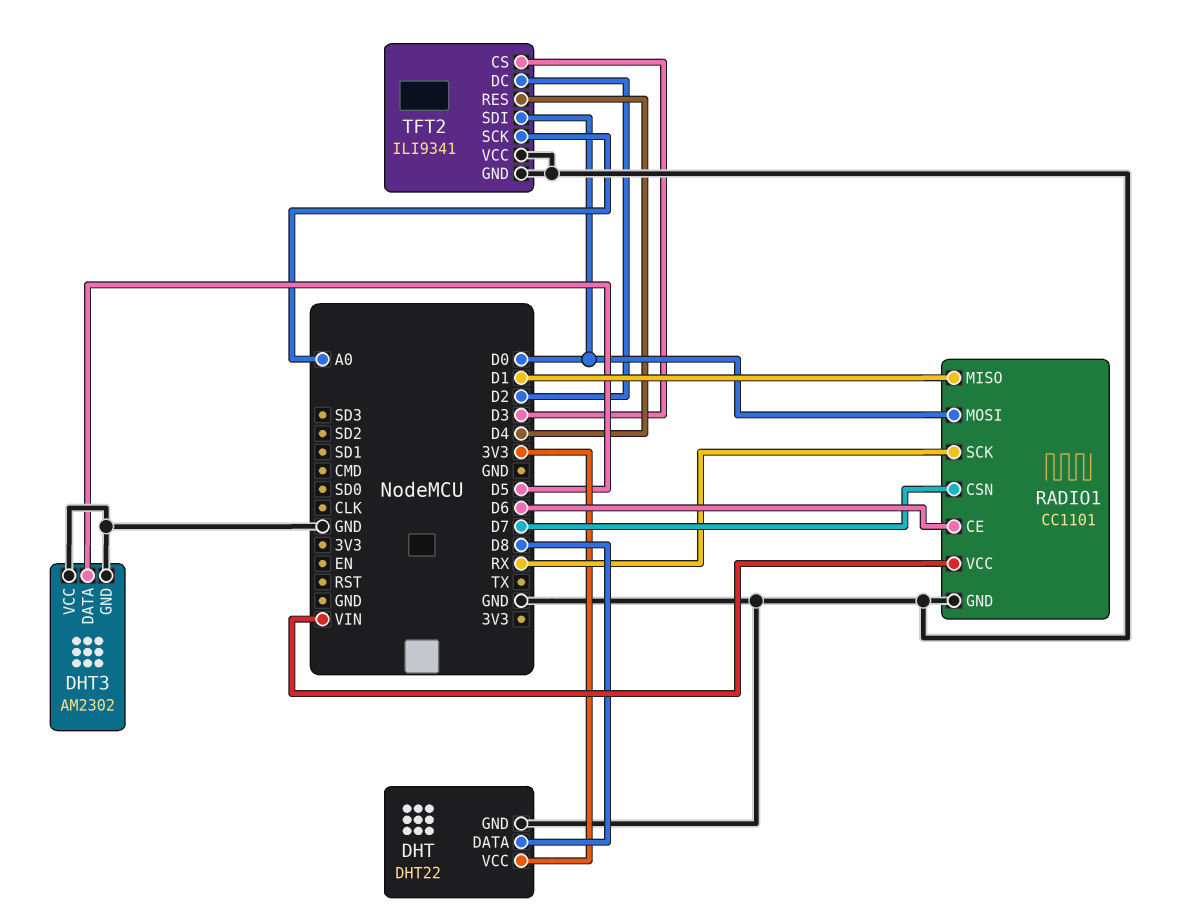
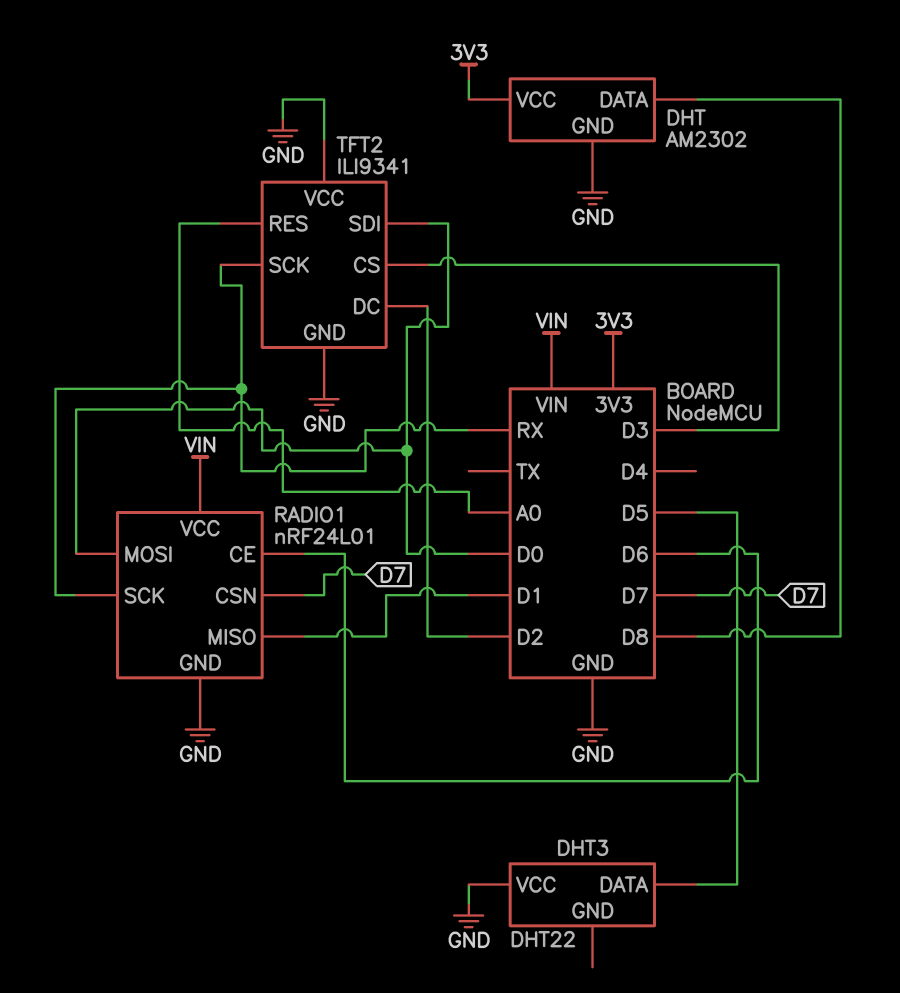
DHT: DHT22 -> AM2302
DHT3: AM2302 -> DHT22
DHT3 pin GND: GND -> none
RADIO1: CC1101 -> nRF24L01
TFT2 pin RES: D4 -> A0
TFT2 pin SCK: A0 -> RX

